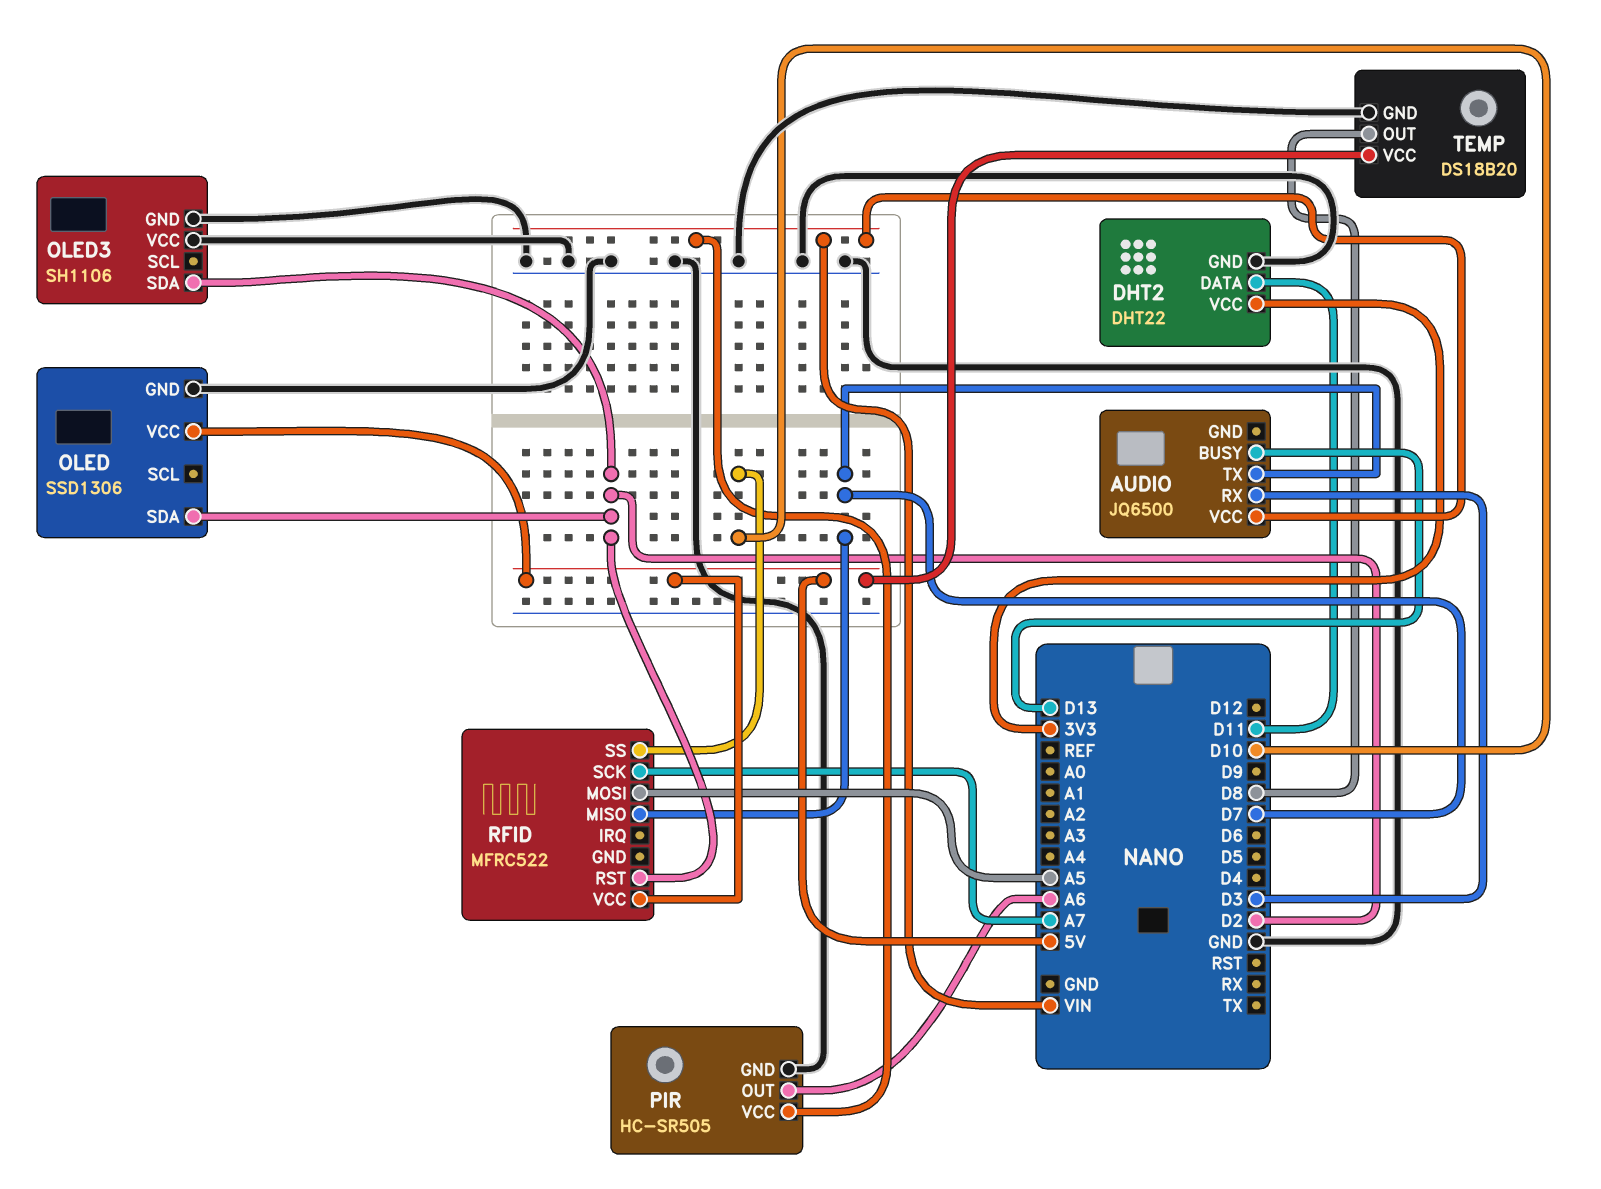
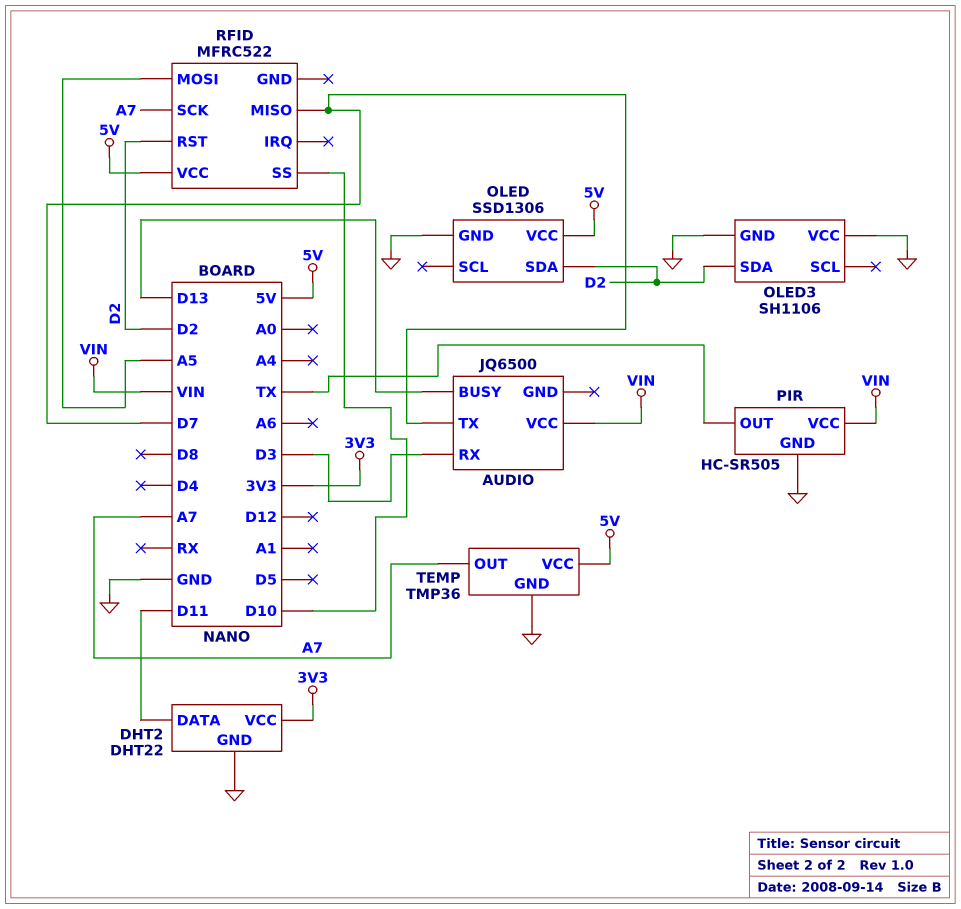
PIR pin OUT: A6 -> TX
TEMP: DS18B20 -> TMP36
TEMP pin OUT: D8 -> A7

